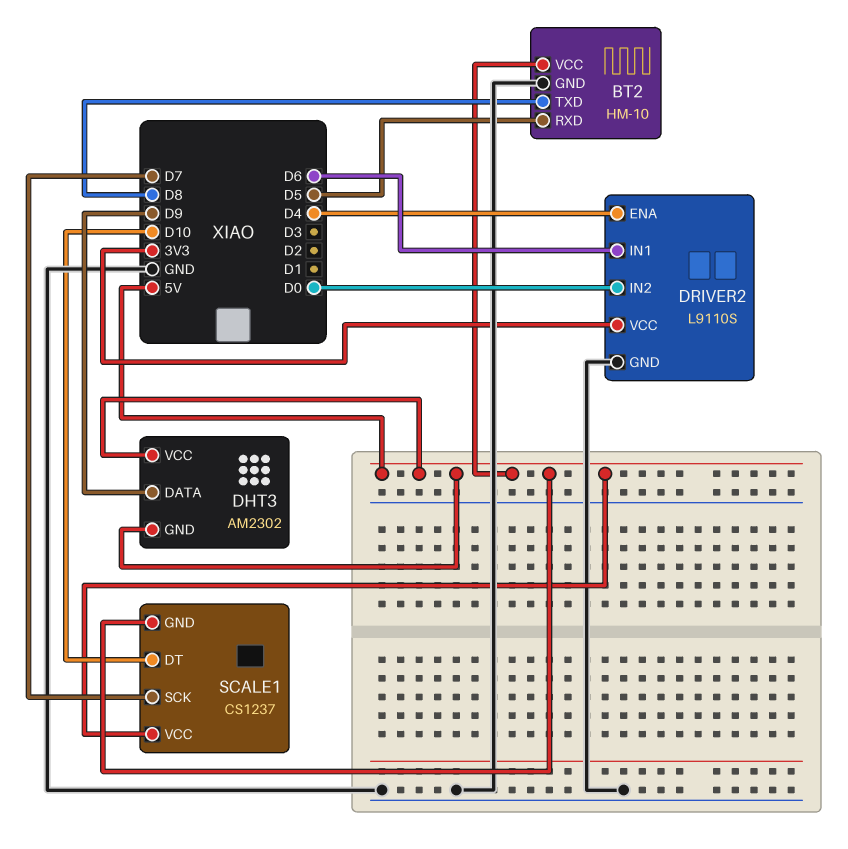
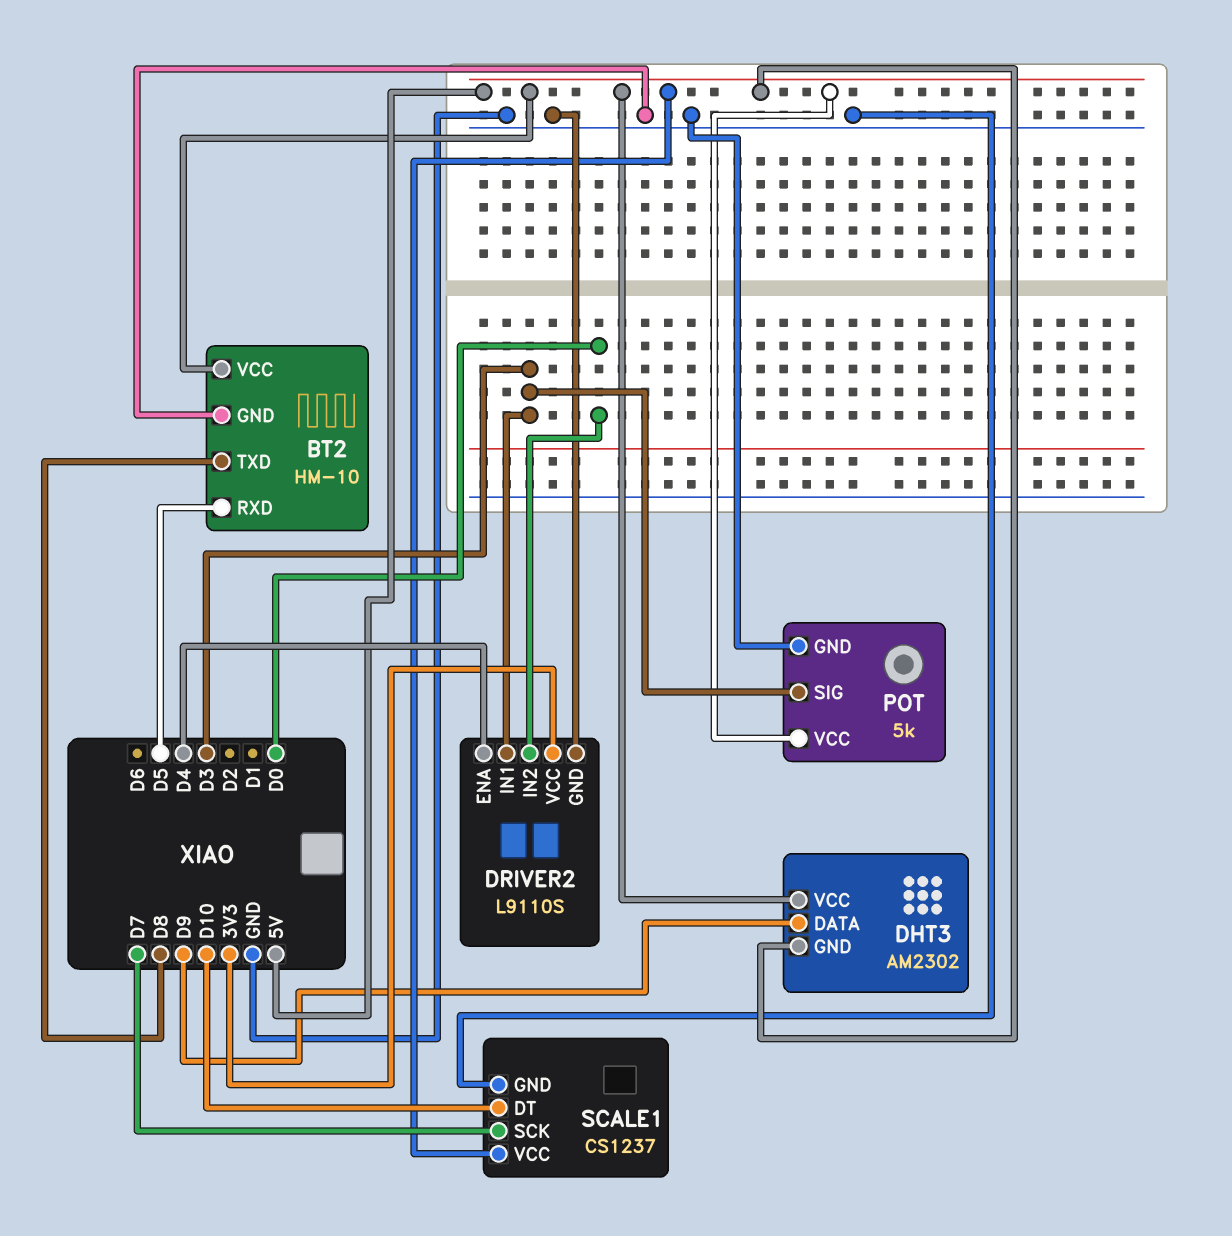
DRIVER2 pin IN1: D6 -> D3
POT: none -> 5k
POT pin GND: none -> GND
POT pin SIG: none -> D3
POT pin VCC: none -> 5V
SCALE1 pin GND: 5V -> GND

